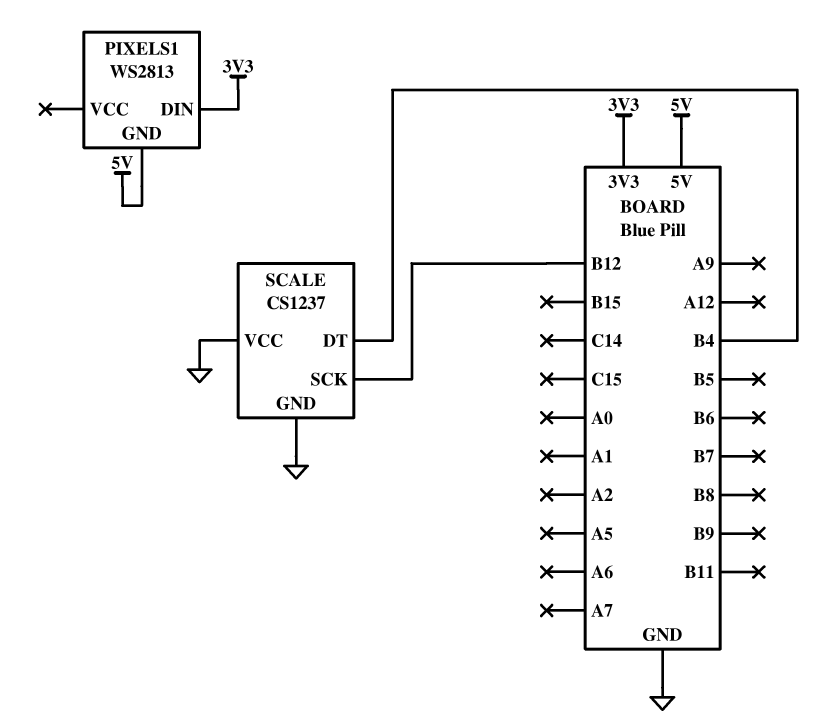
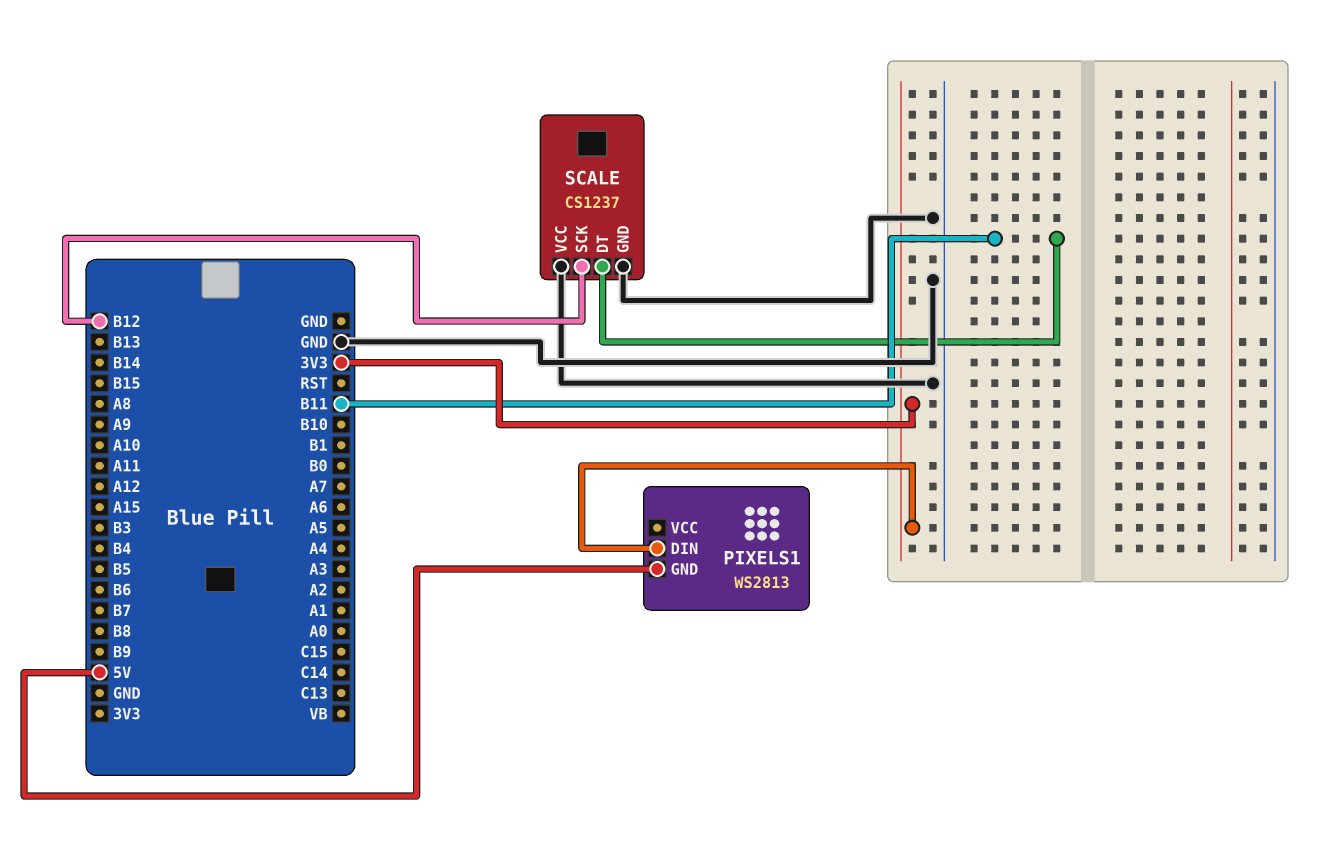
SCALE pin DT: B4 -> B11

